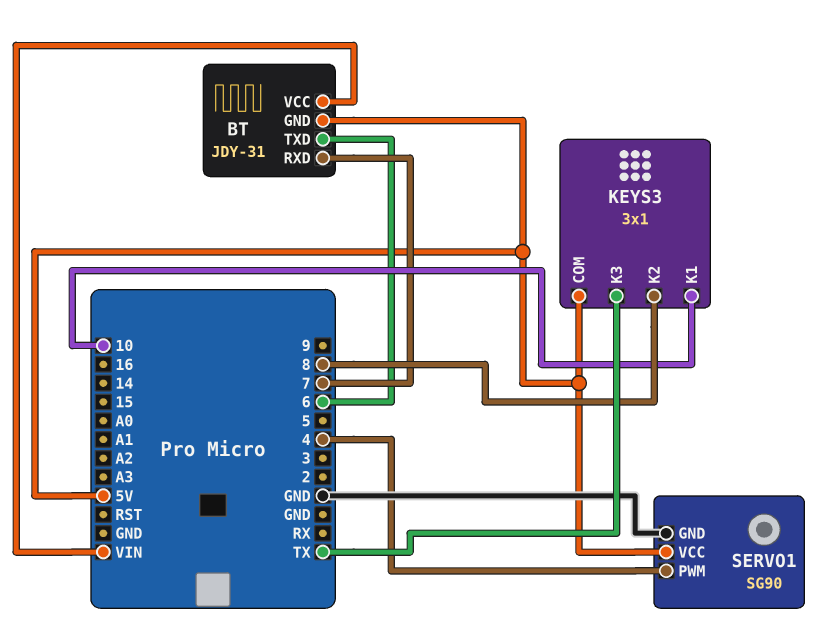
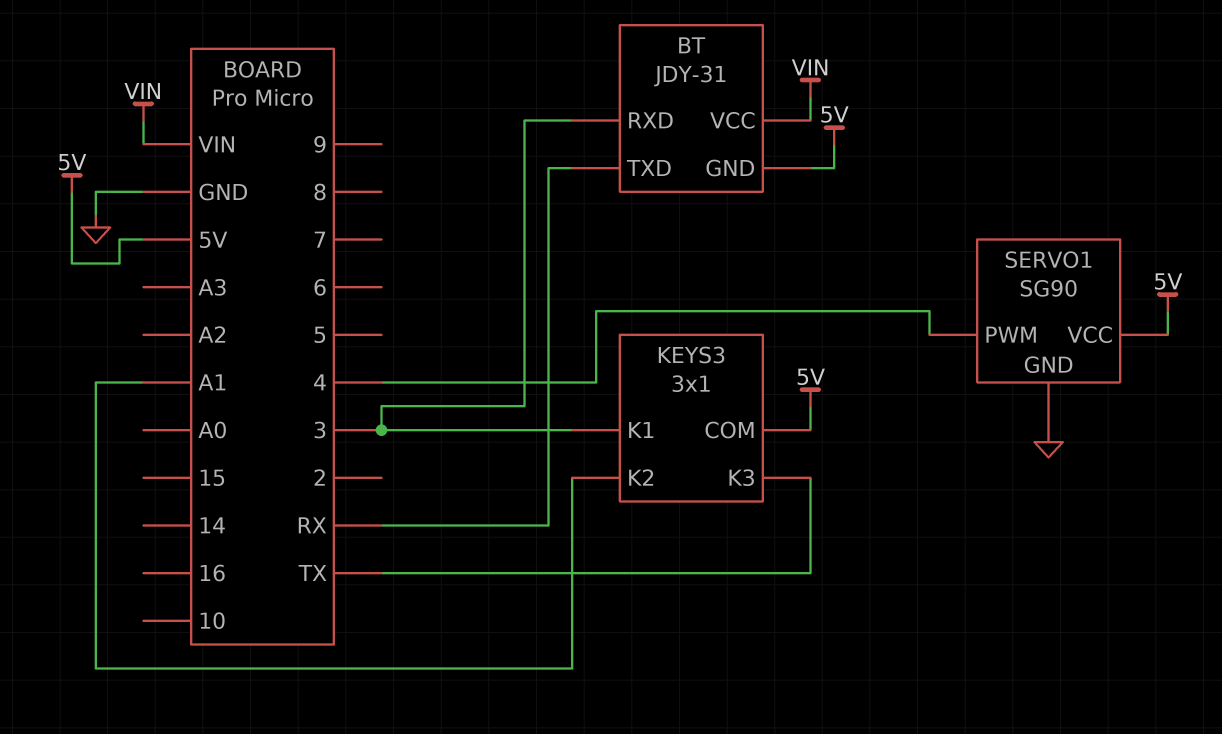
BT pin RXD: 7 -> 3
BT pin TXD: 6 -> RX
KEYS3 pin K1: 10 -> 3
KEYS3 pin K2: 8 -> A1

